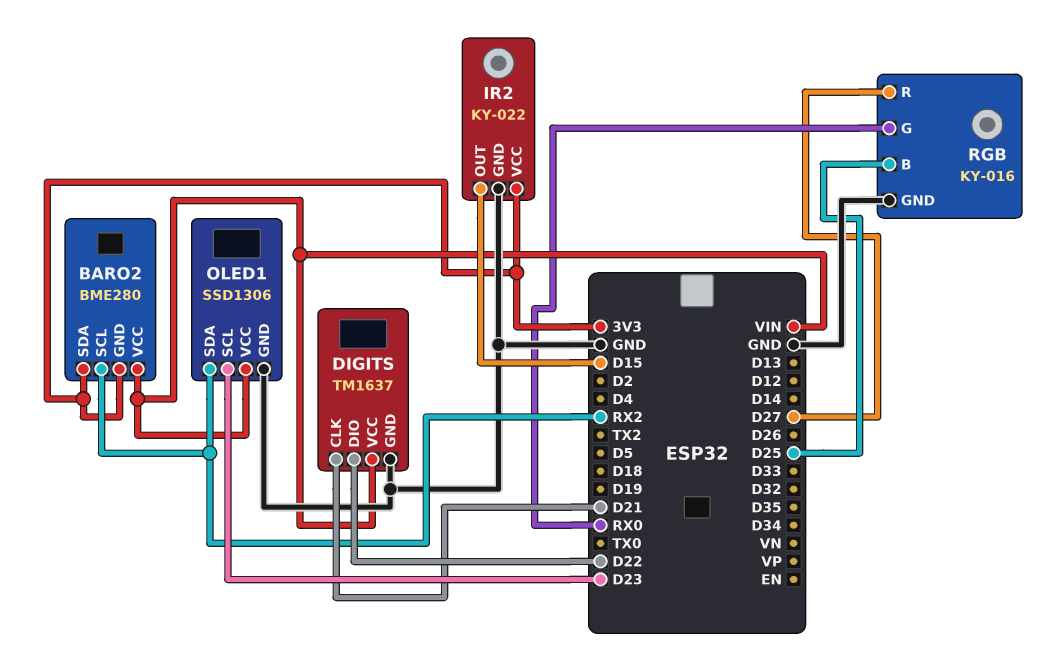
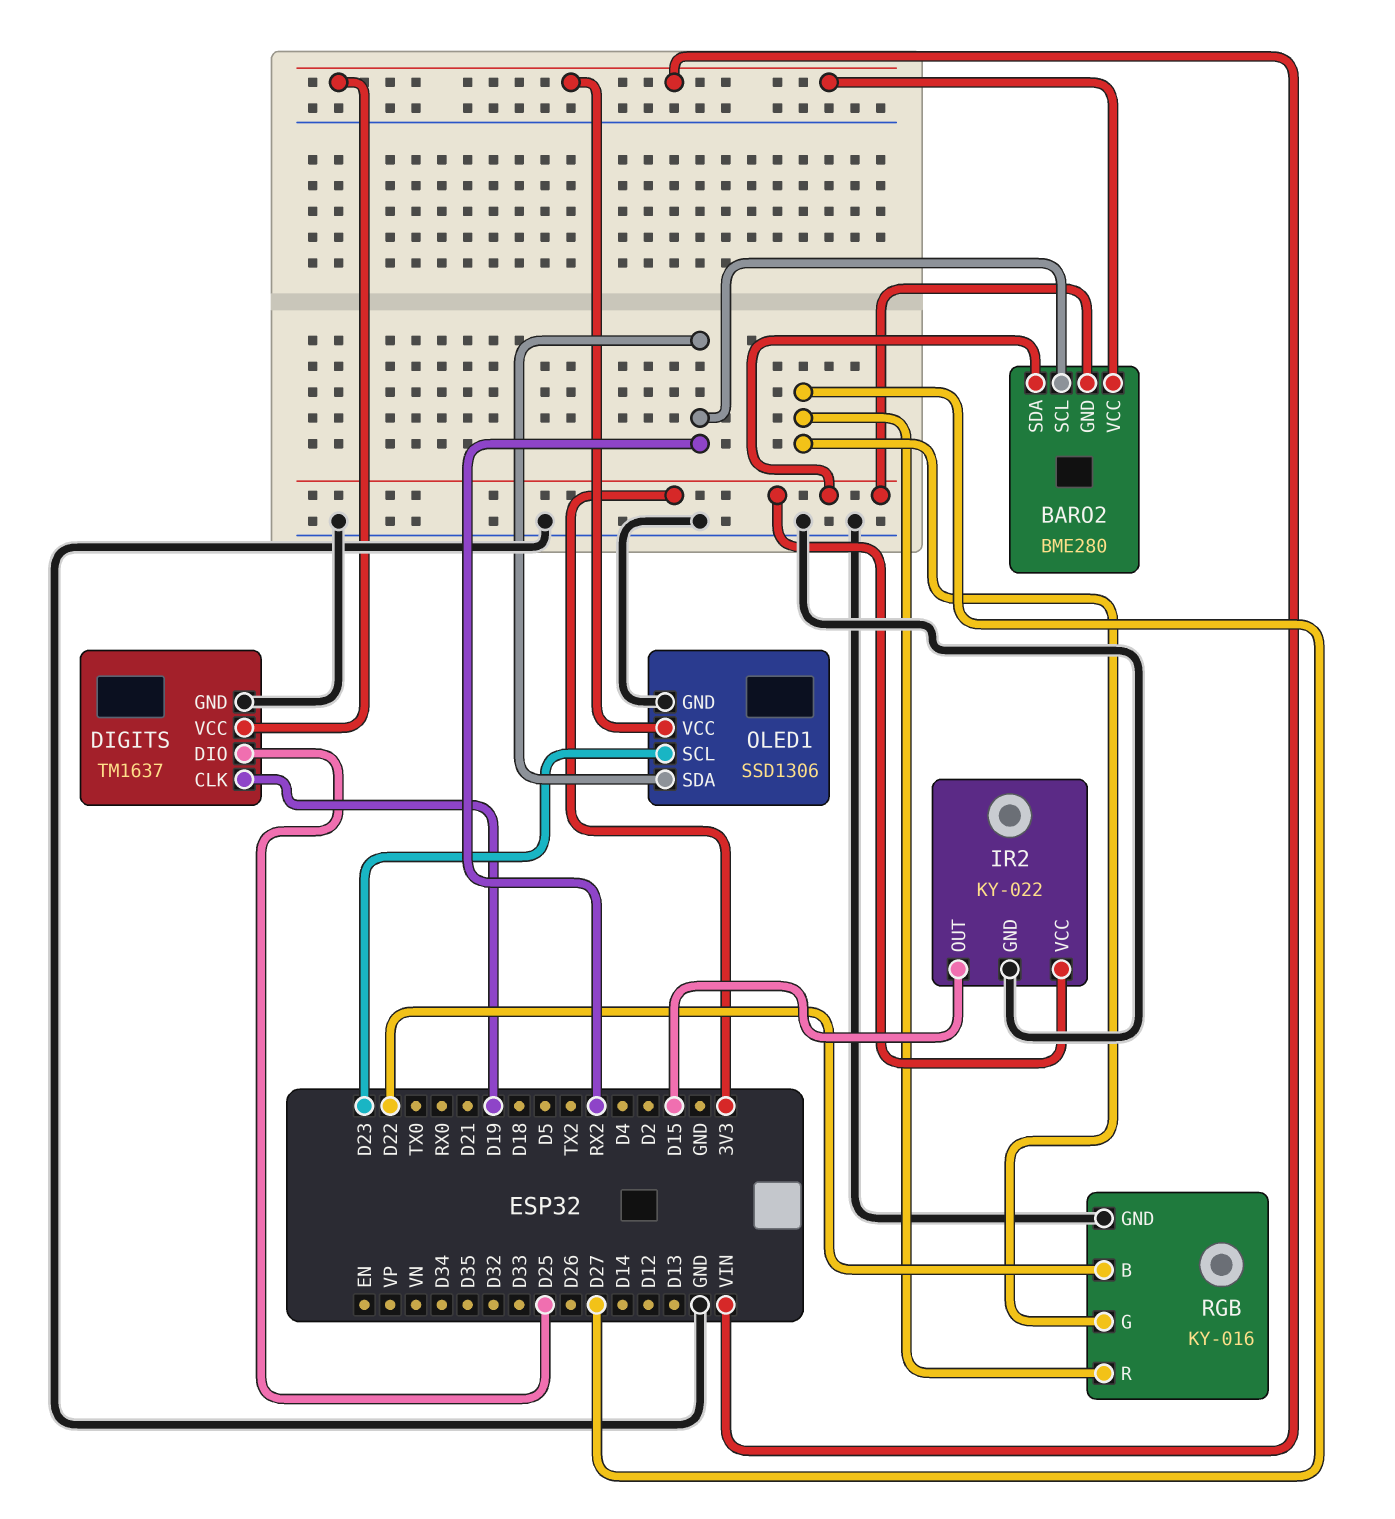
DIGITS pin CLK: D21 -> D19
DIGITS pin DIO: D22 -> D25
RGB pin B: D25 -> D22
RGB pin G: RX0 -> D27

